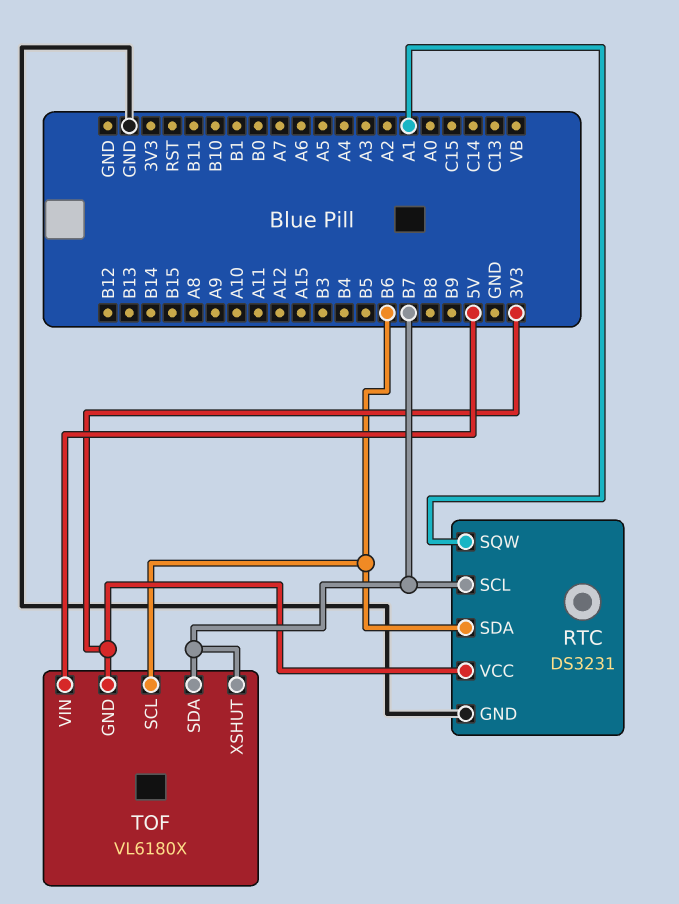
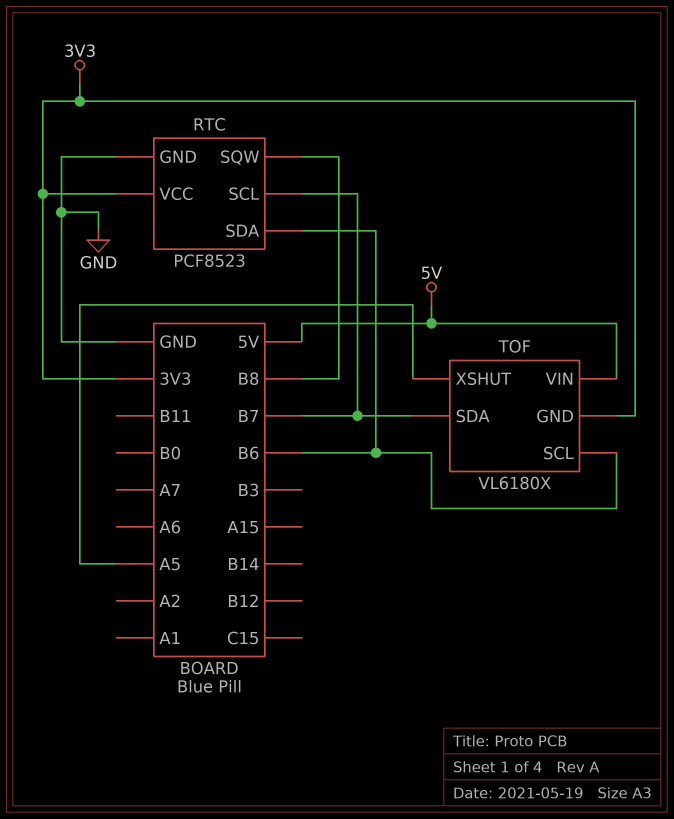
RTC: DS3231 -> PCF8523
RTC pin SQW: A1 -> B8
TOF pin XSHUT: B7 -> A5

